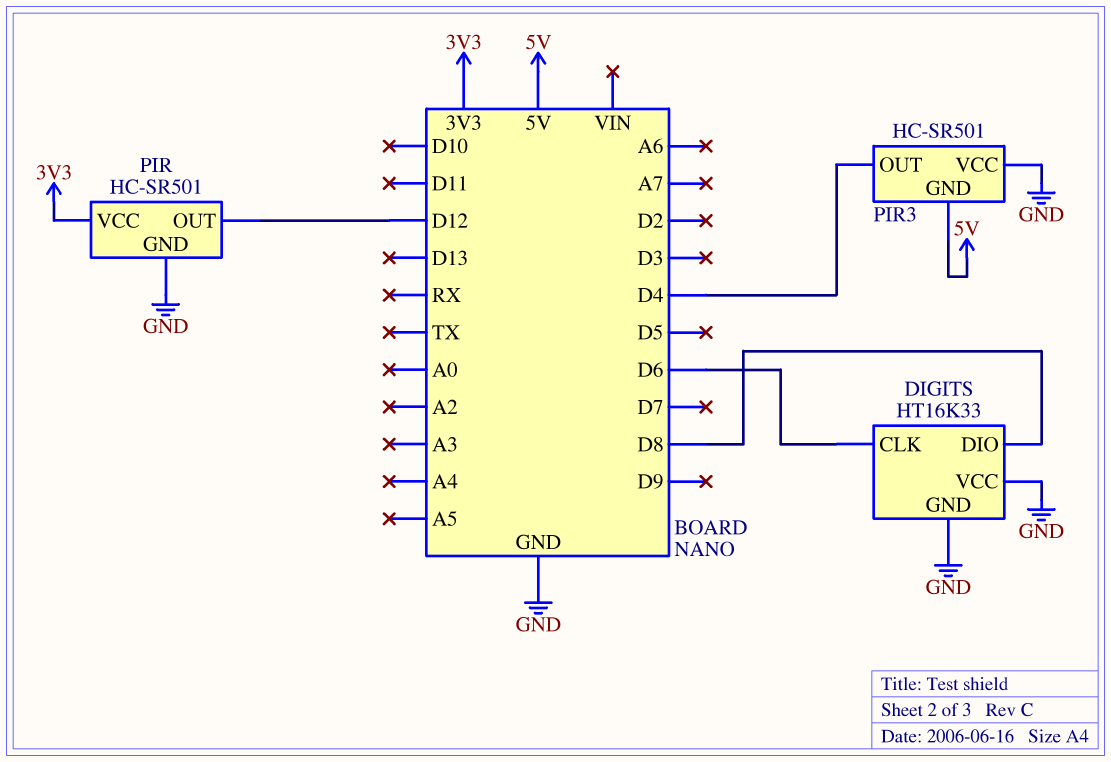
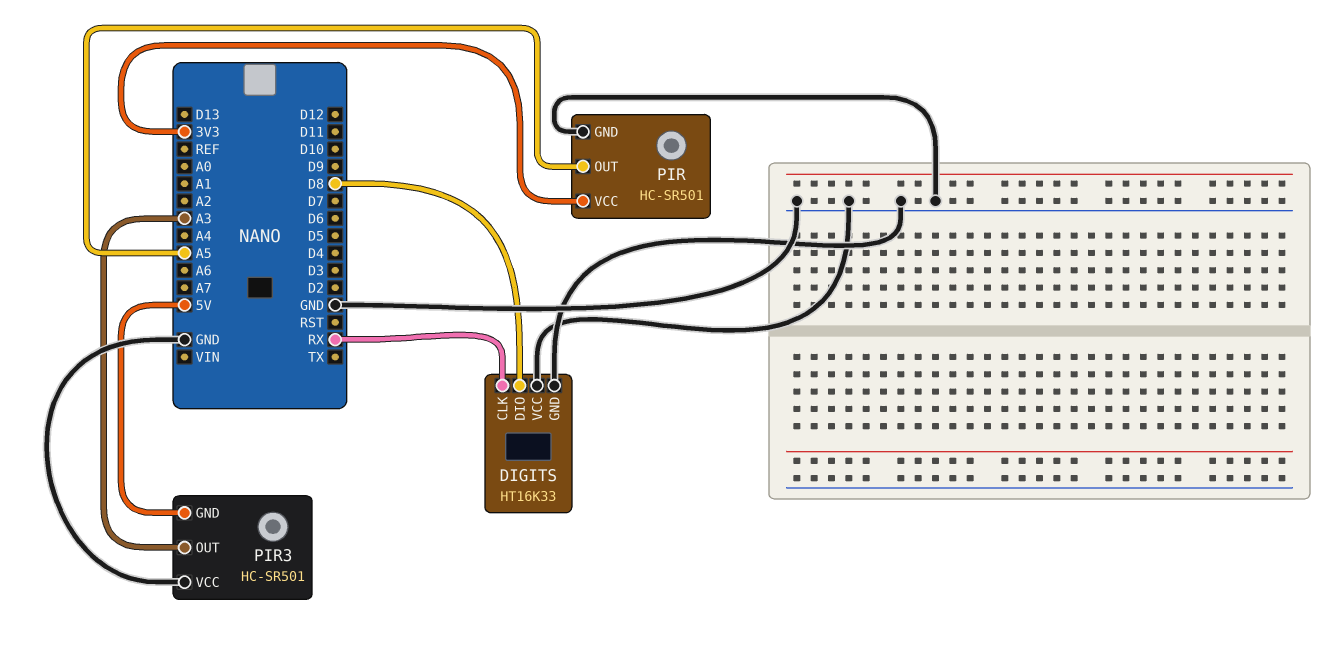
DIGITS pin CLK: D6 -> RX
PIR pin OUT: D12 -> A5
PIR3 pin OUT: D4 -> A3

